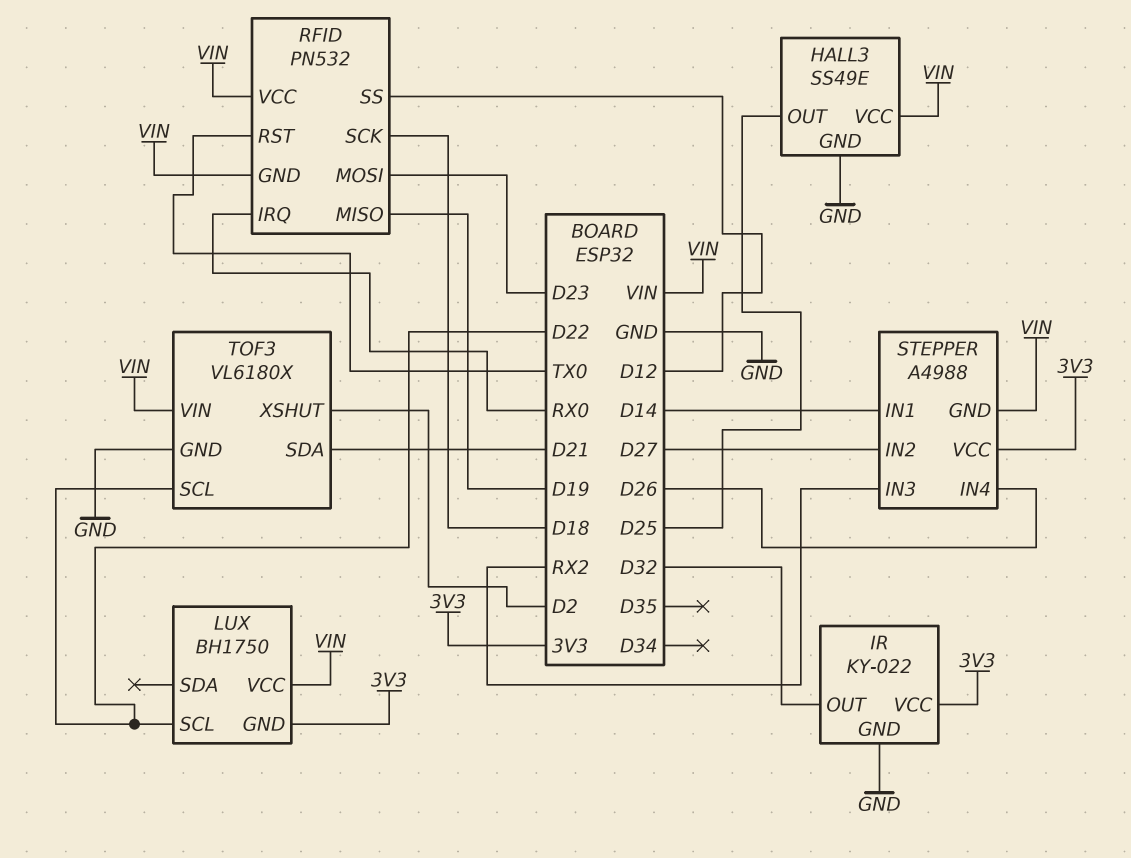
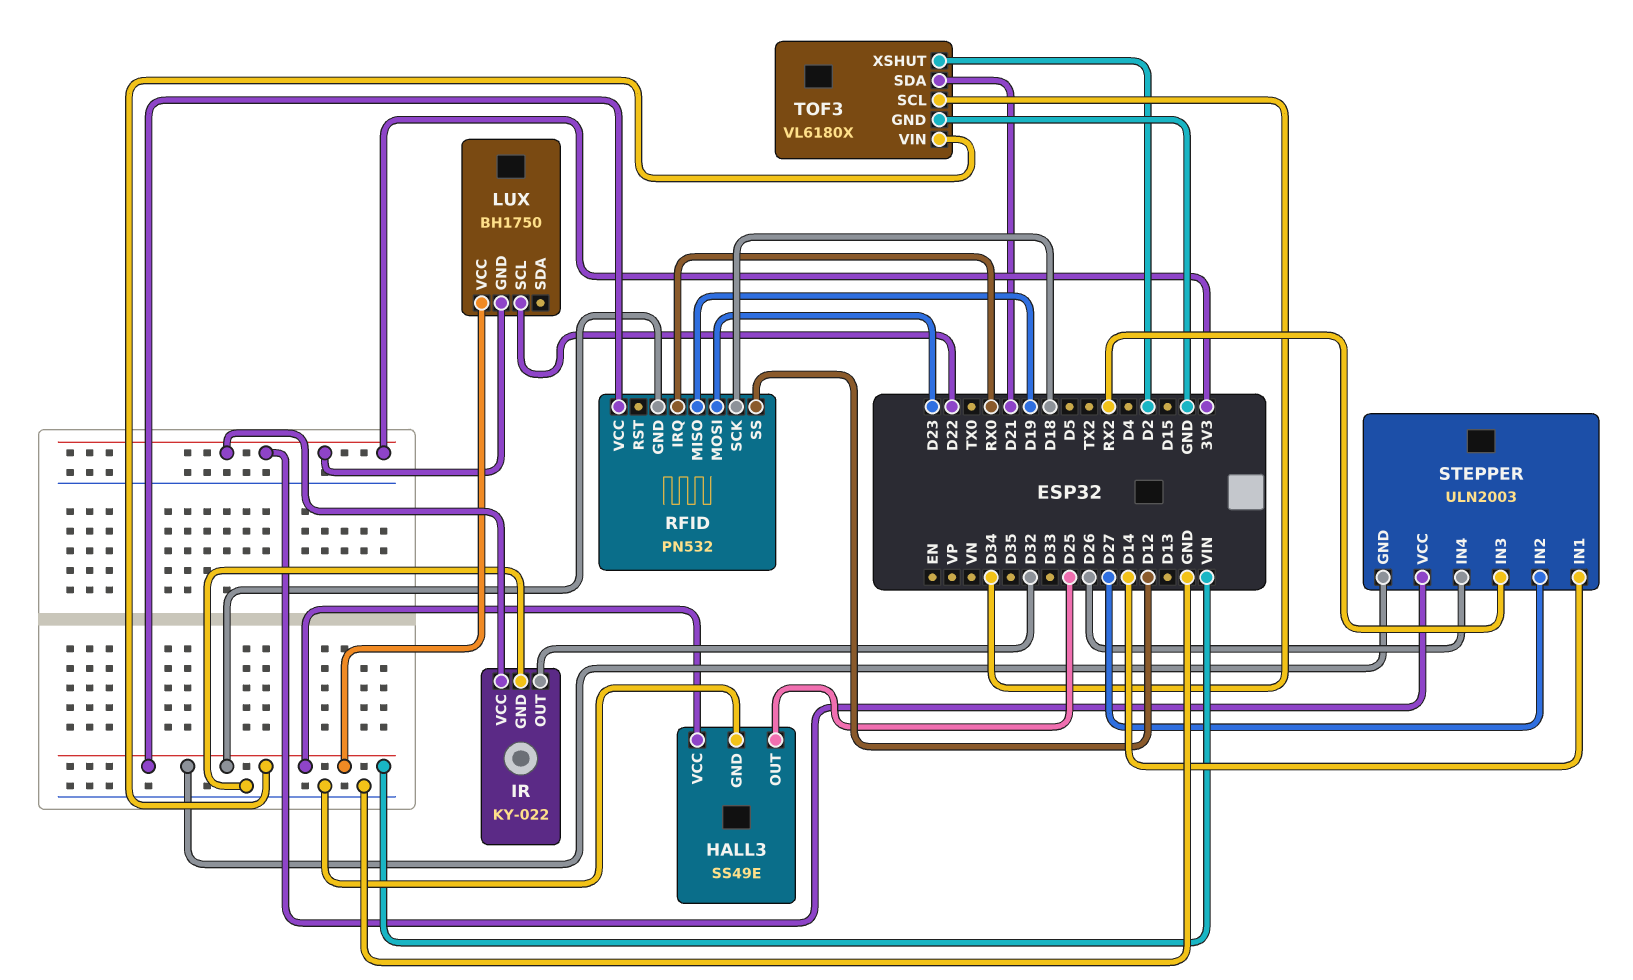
RFID pin RST: TX0 -> none
STEPPER: A4988 -> ULN2003
TOF3 pin SCL: D22 -> D34

